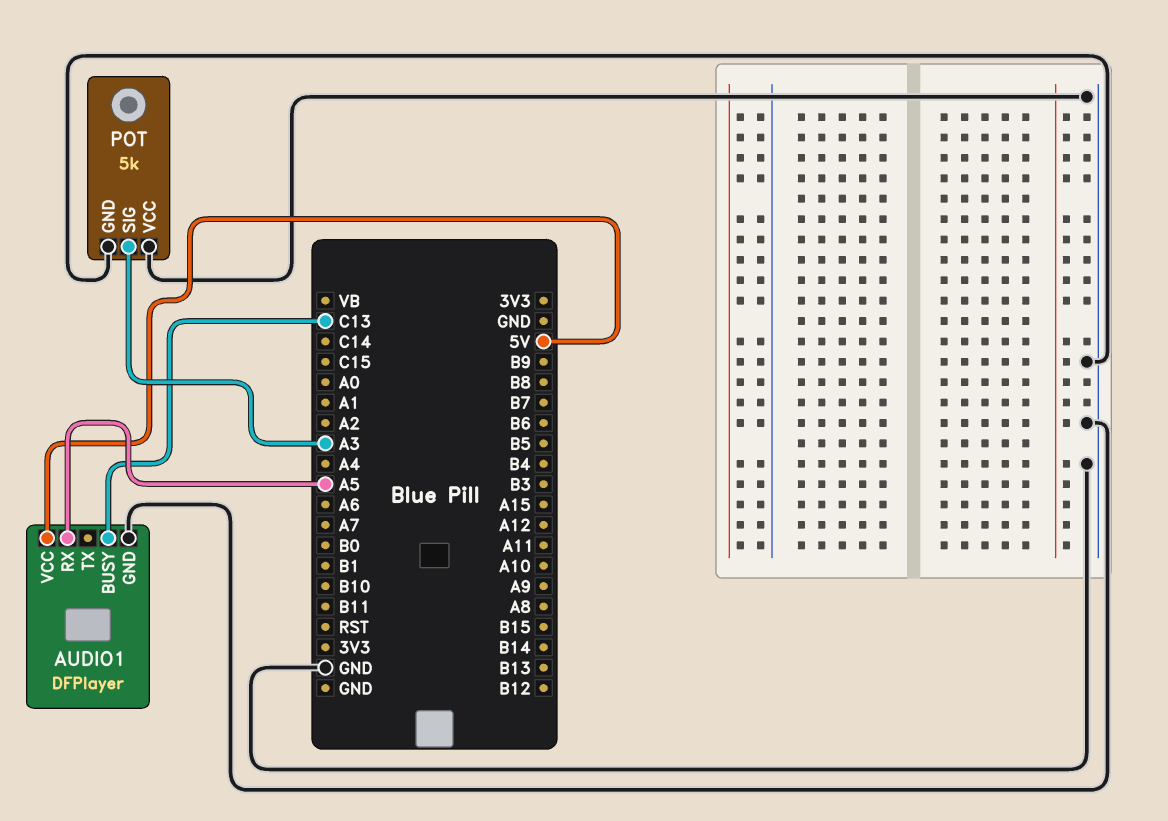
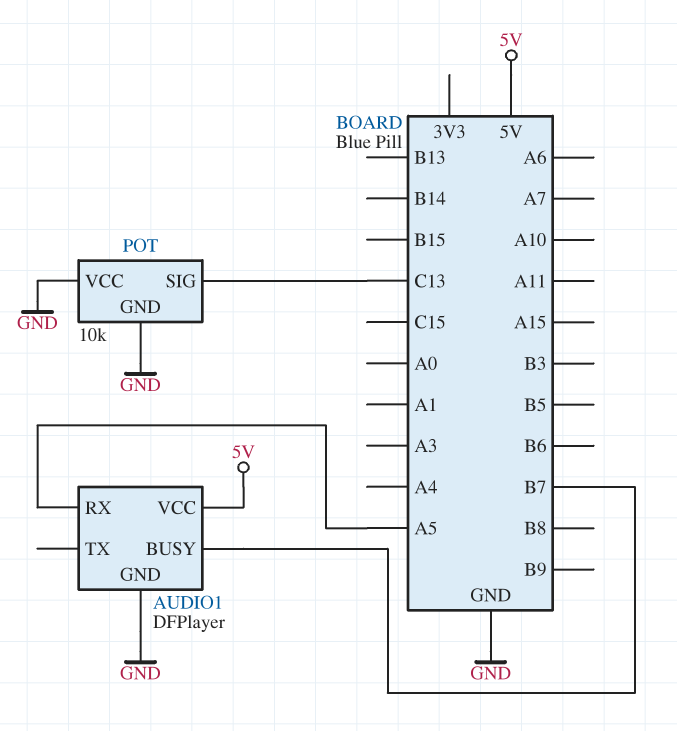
AUDIO1 pin BUSY: C13 -> B7
POT: 5k -> 10k
POT pin SIG: A3 -> C13

